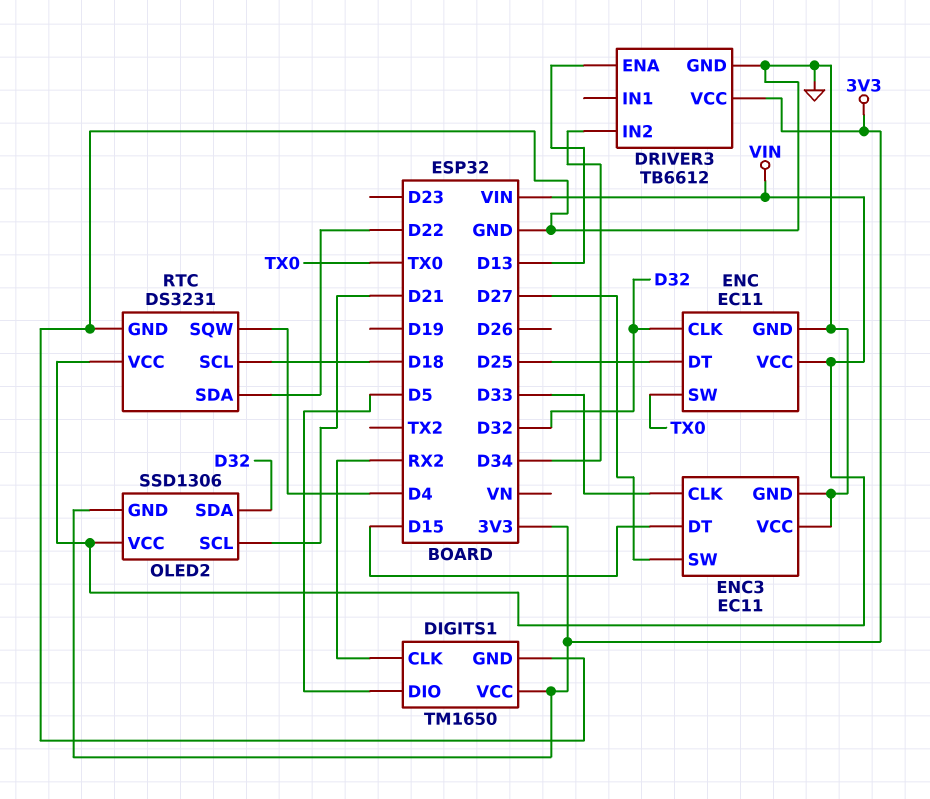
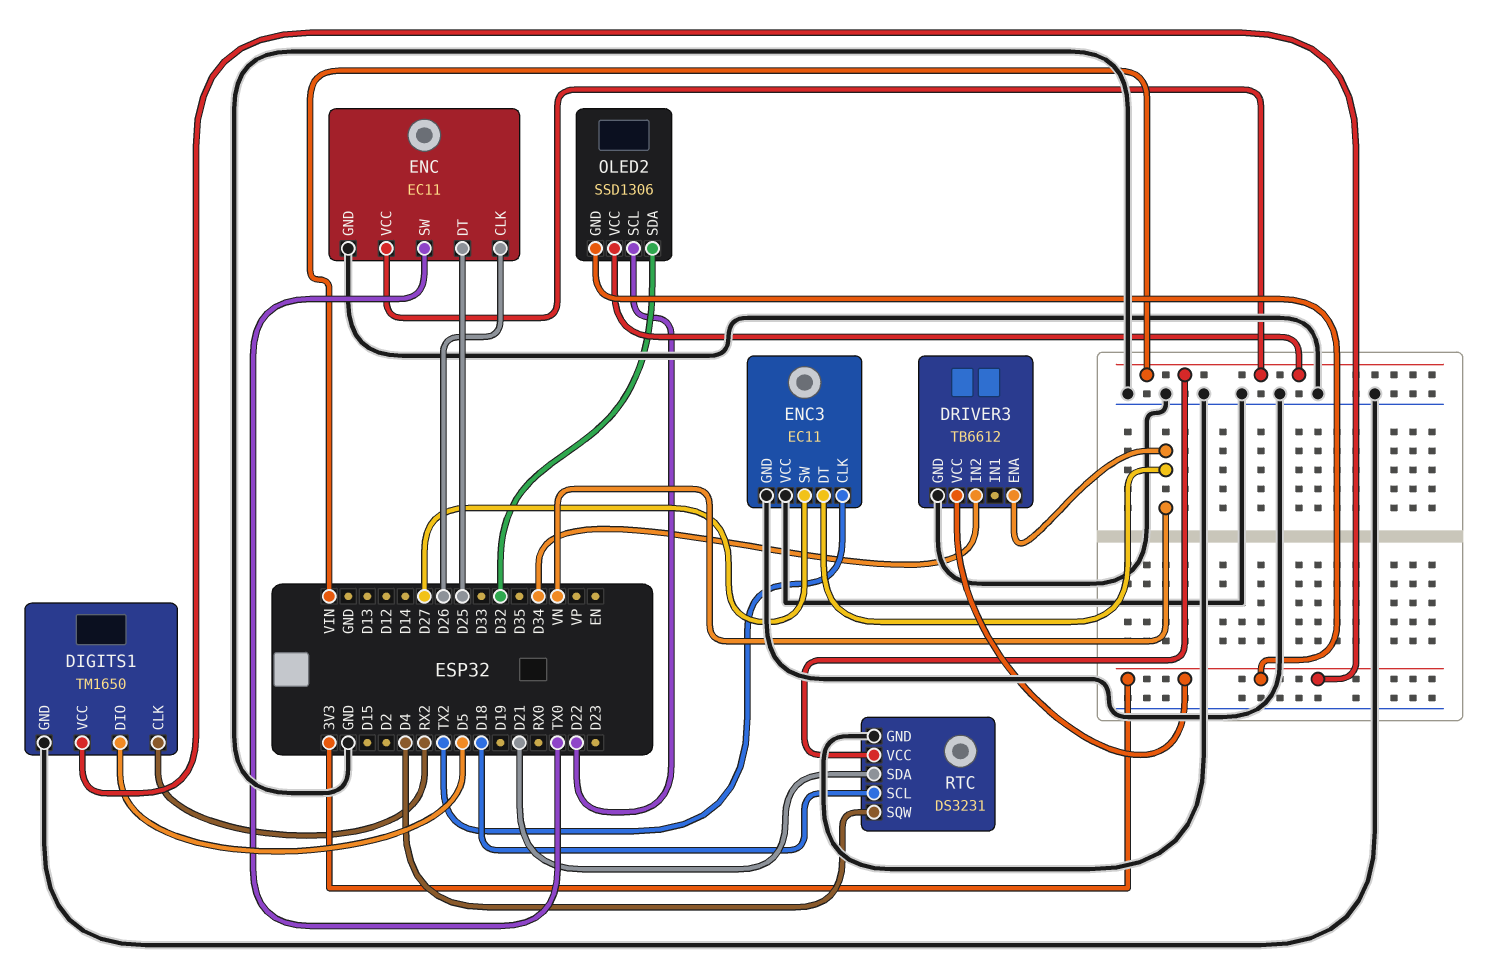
DRIVER3 pin ENA: D13 -> VN
ENC pin CLK: D32 -> D26
ENC3 pin CLK: D33 -> TX2
ENC3 pin DT: D15 -> VN
OLED2 pin SCL: D21 -> D22
RTC pin SDA: D22 -> D21

